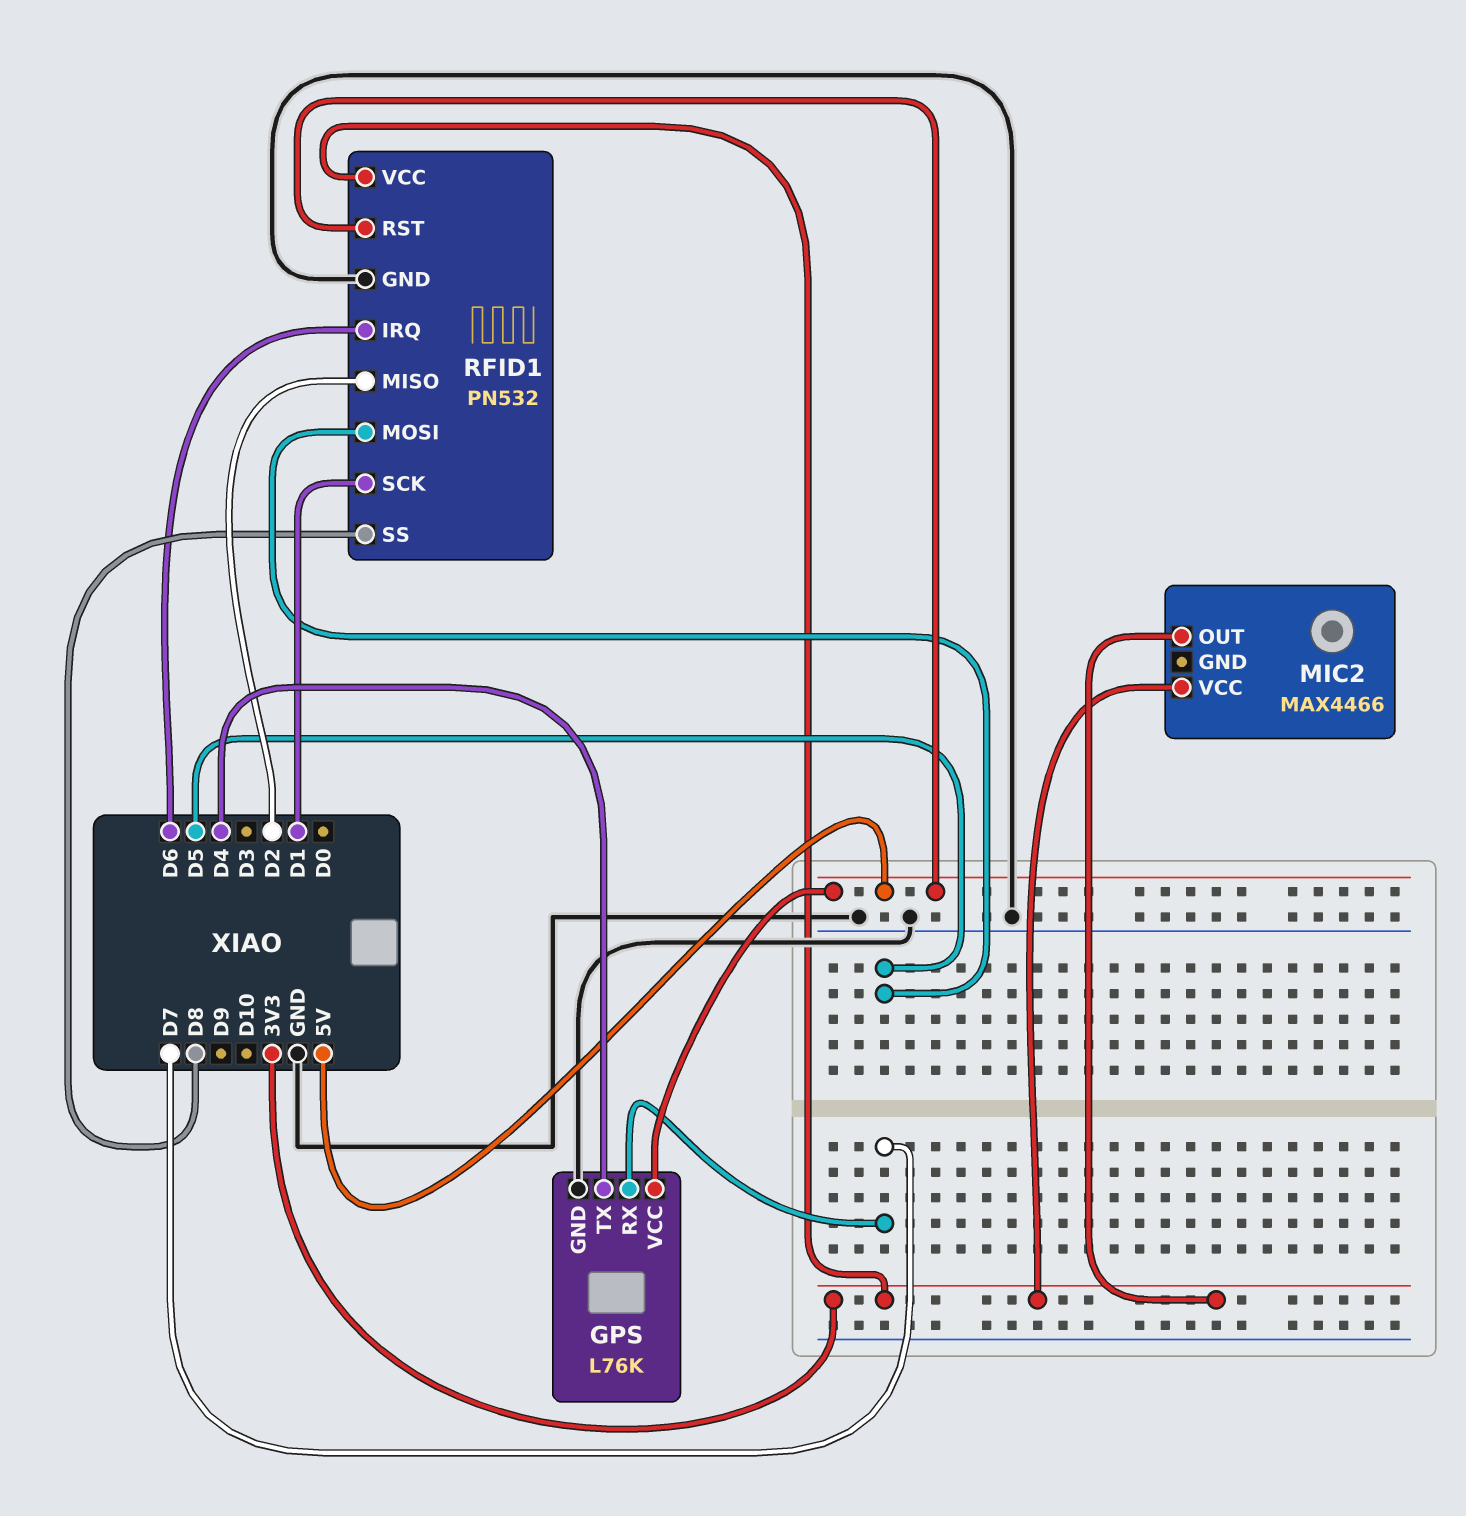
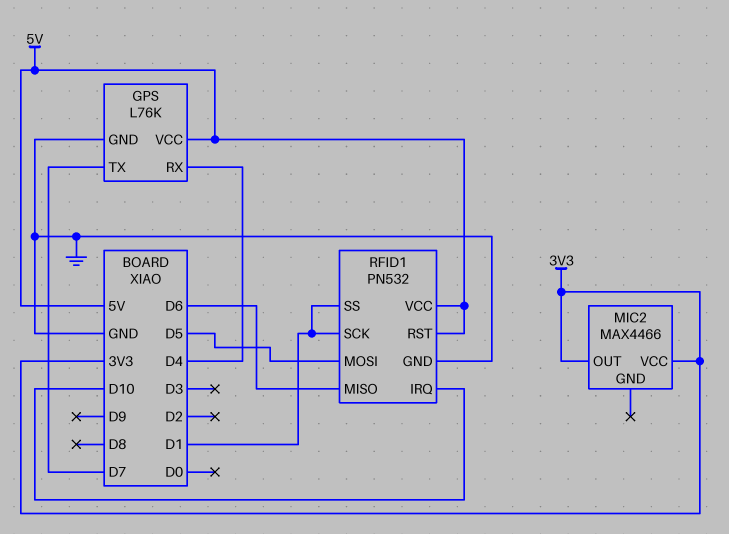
GPS pin RX: D7 -> D4
GPS pin TX: D4 -> D7
RFID1 pin IRQ: D6 -> D10
RFID1 pin MISO: D2 -> D6
RFID1 pin SS: D8 -> D1
RFID1 pin VCC: 3V3 -> 5V

